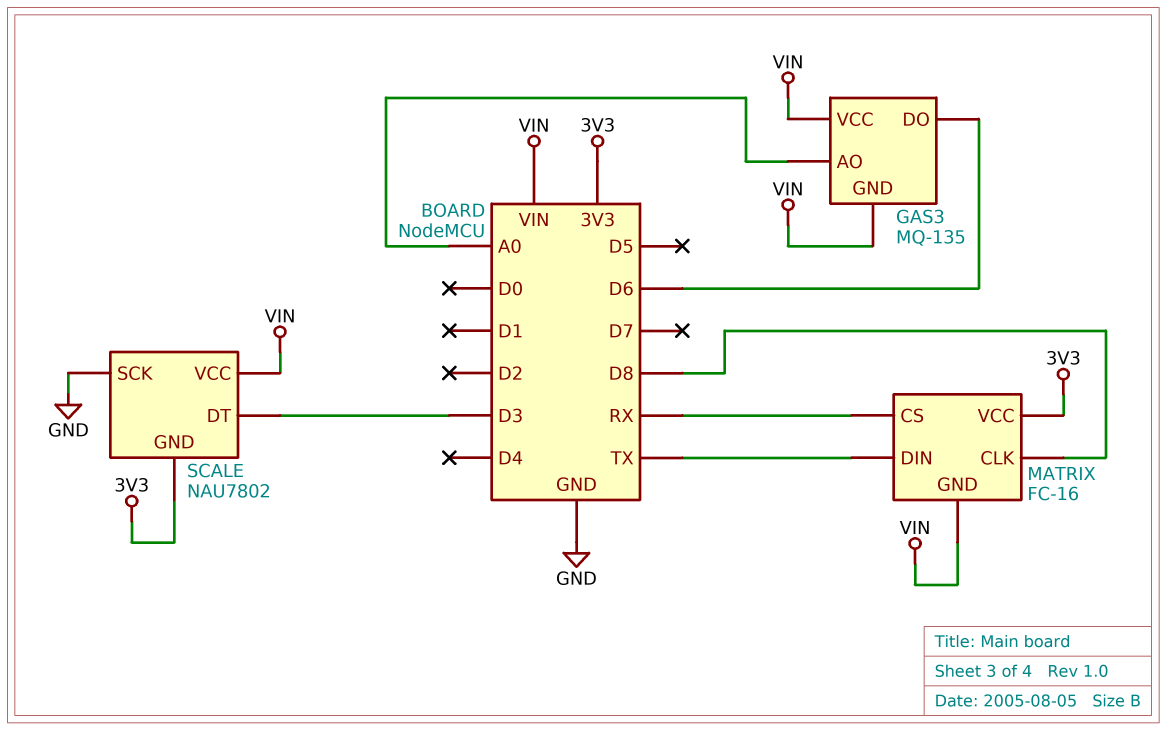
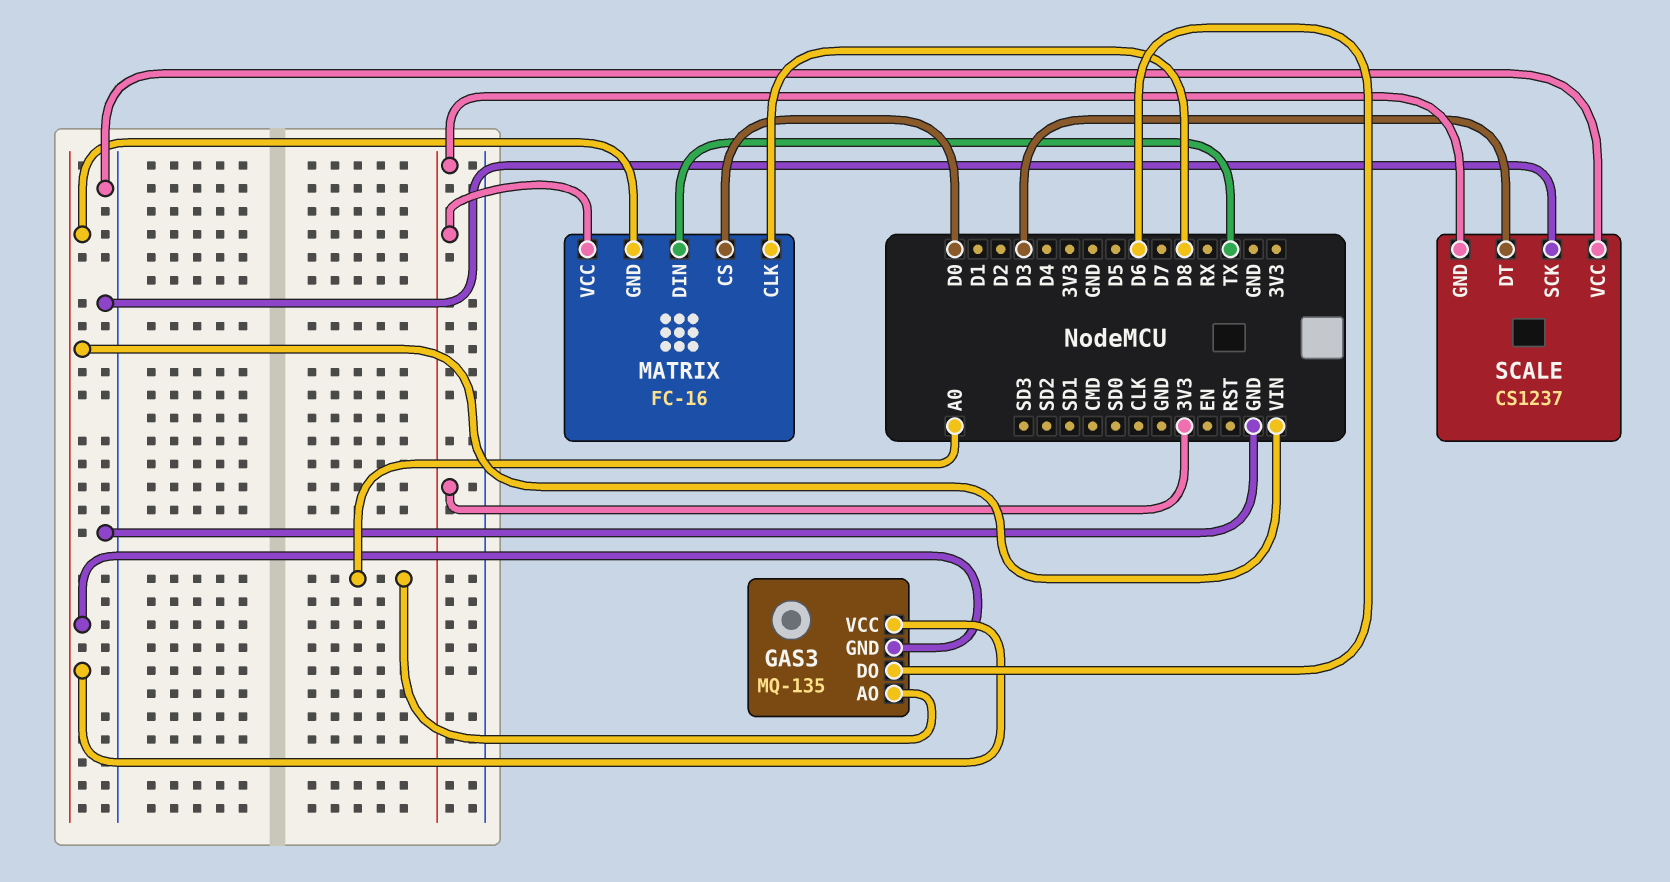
MATRIX pin CS: RX -> D0
SCALE: NAU7802 -> CS1237
SCALE pin VCC: VIN -> GND

